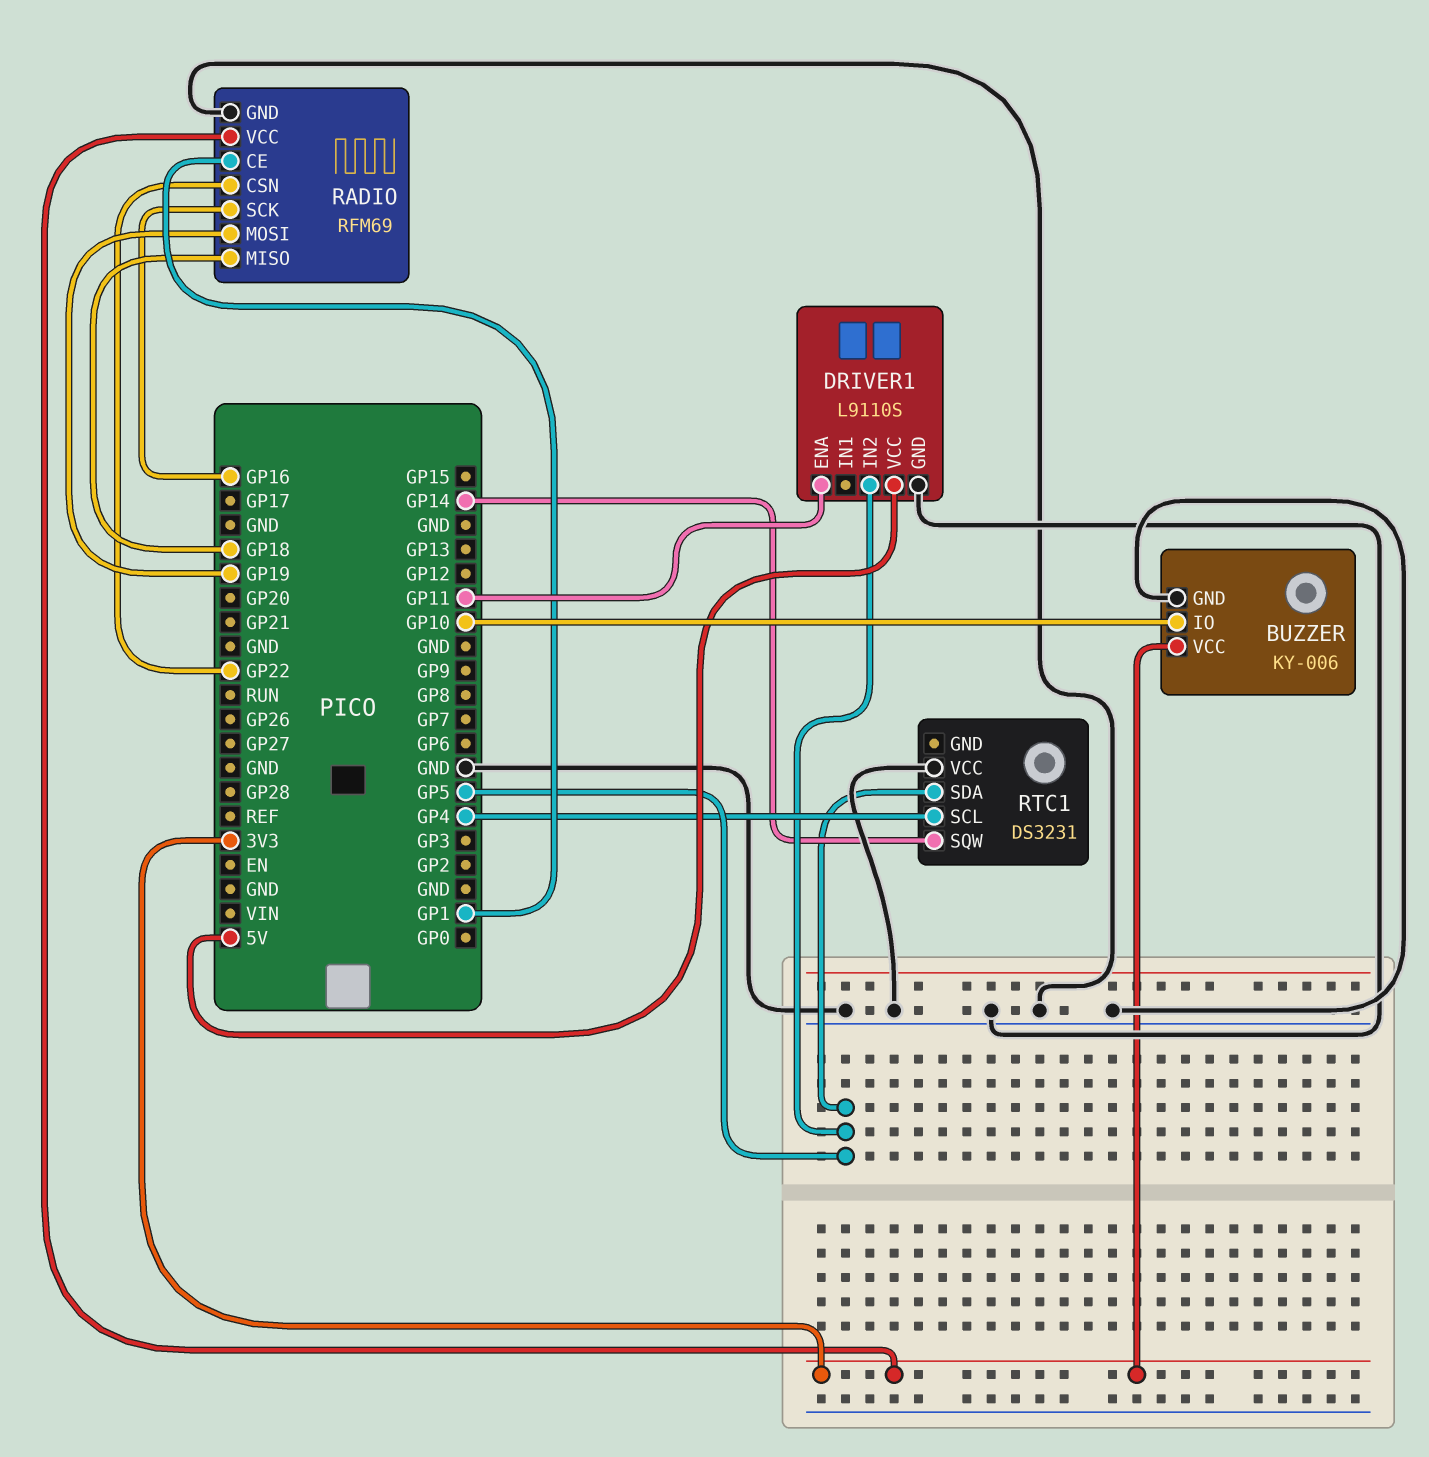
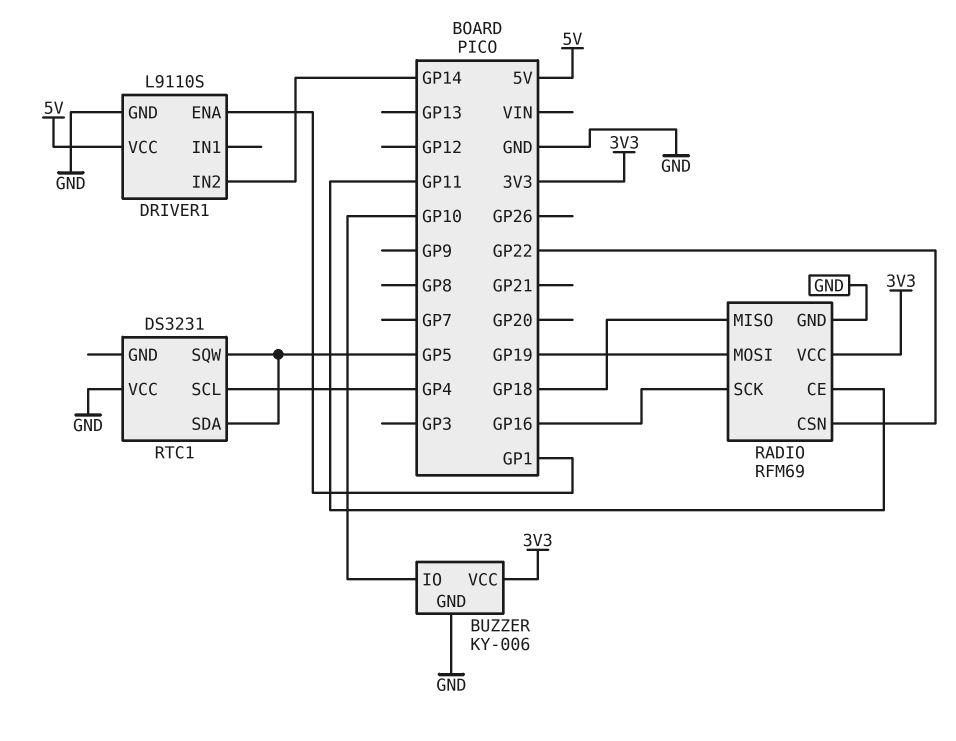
DRIVER1 pin ENA: GP11 -> GP1
DRIVER1 pin IN2: GP5 -> GP14
RADIO pin CE: GP1 -> GP11
RTC1 pin SQW: GP14 -> GP5

